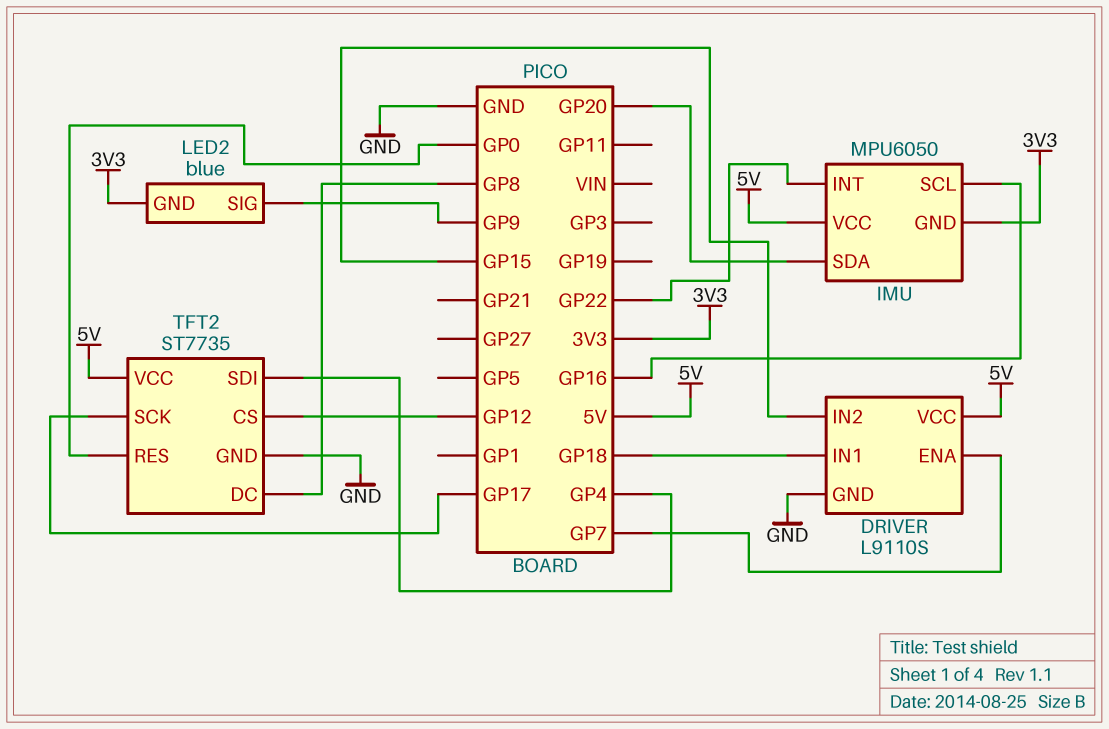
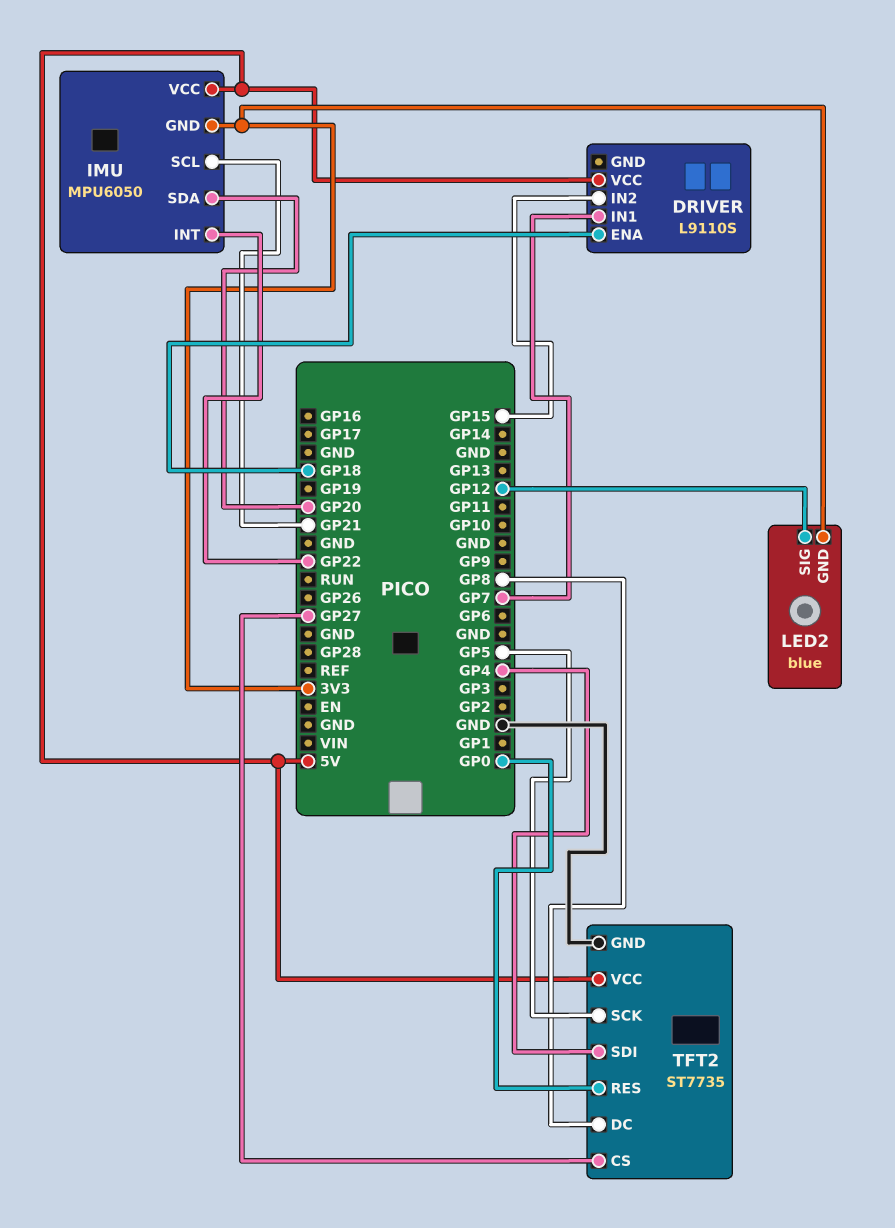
DRIVER pin ENA: GP7 -> GP18
DRIVER pin GND: GND -> none
DRIVER pin IN1: GP18 -> GP7
IMU pin SCL: GP16 -> GP21
LED2 pin SIG: GP9 -> GP12
TFT2 pin CS: GP12 -> GP27
TFT2 pin SCK: GP17 -> GP5

